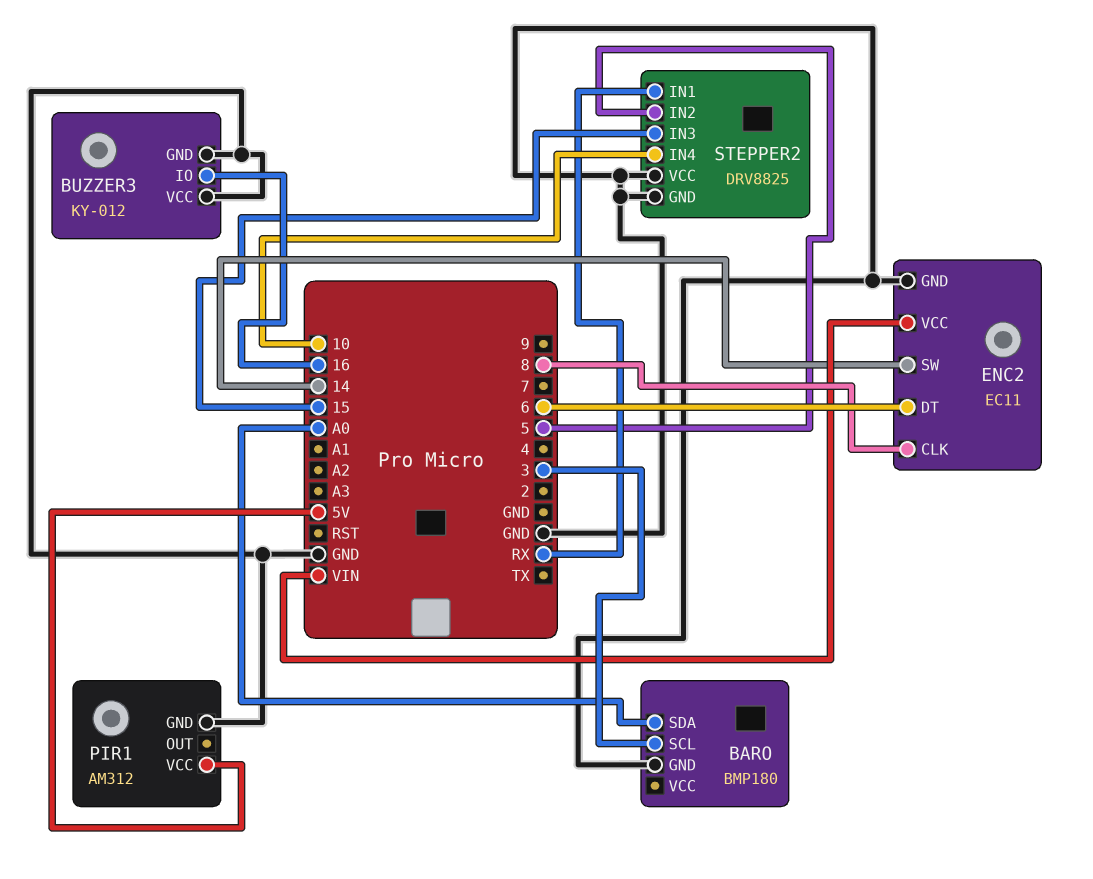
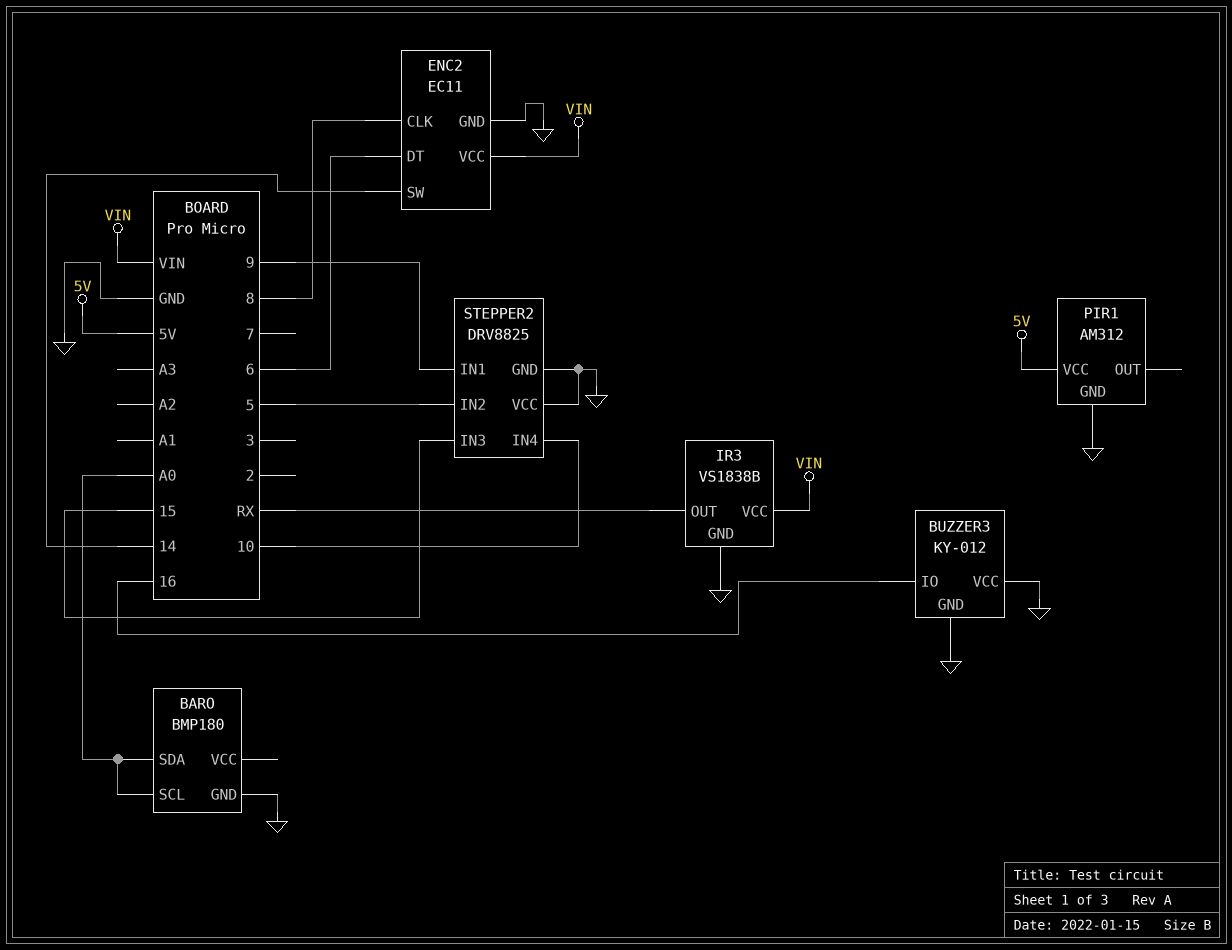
BARO pin SCL: 3 -> A0
IR3: none -> VS1838B
IR3 pin GND: none -> GND
IR3 pin OUT: none -> RX
IR3 pin VCC: none -> VIN
STEPPER2 pin IN1: RX -> 9

